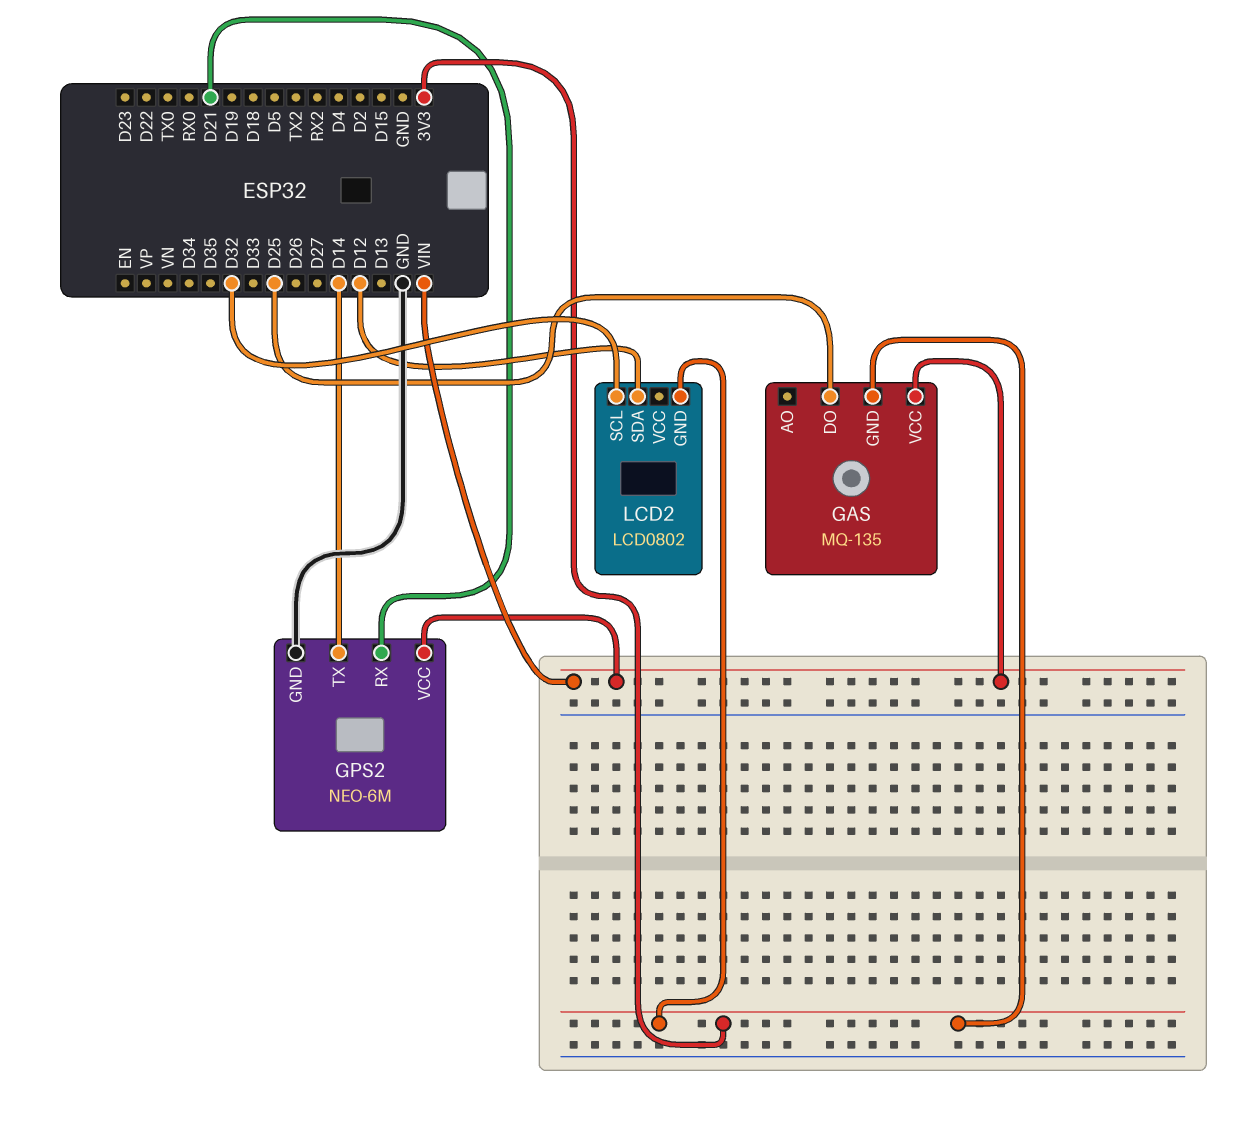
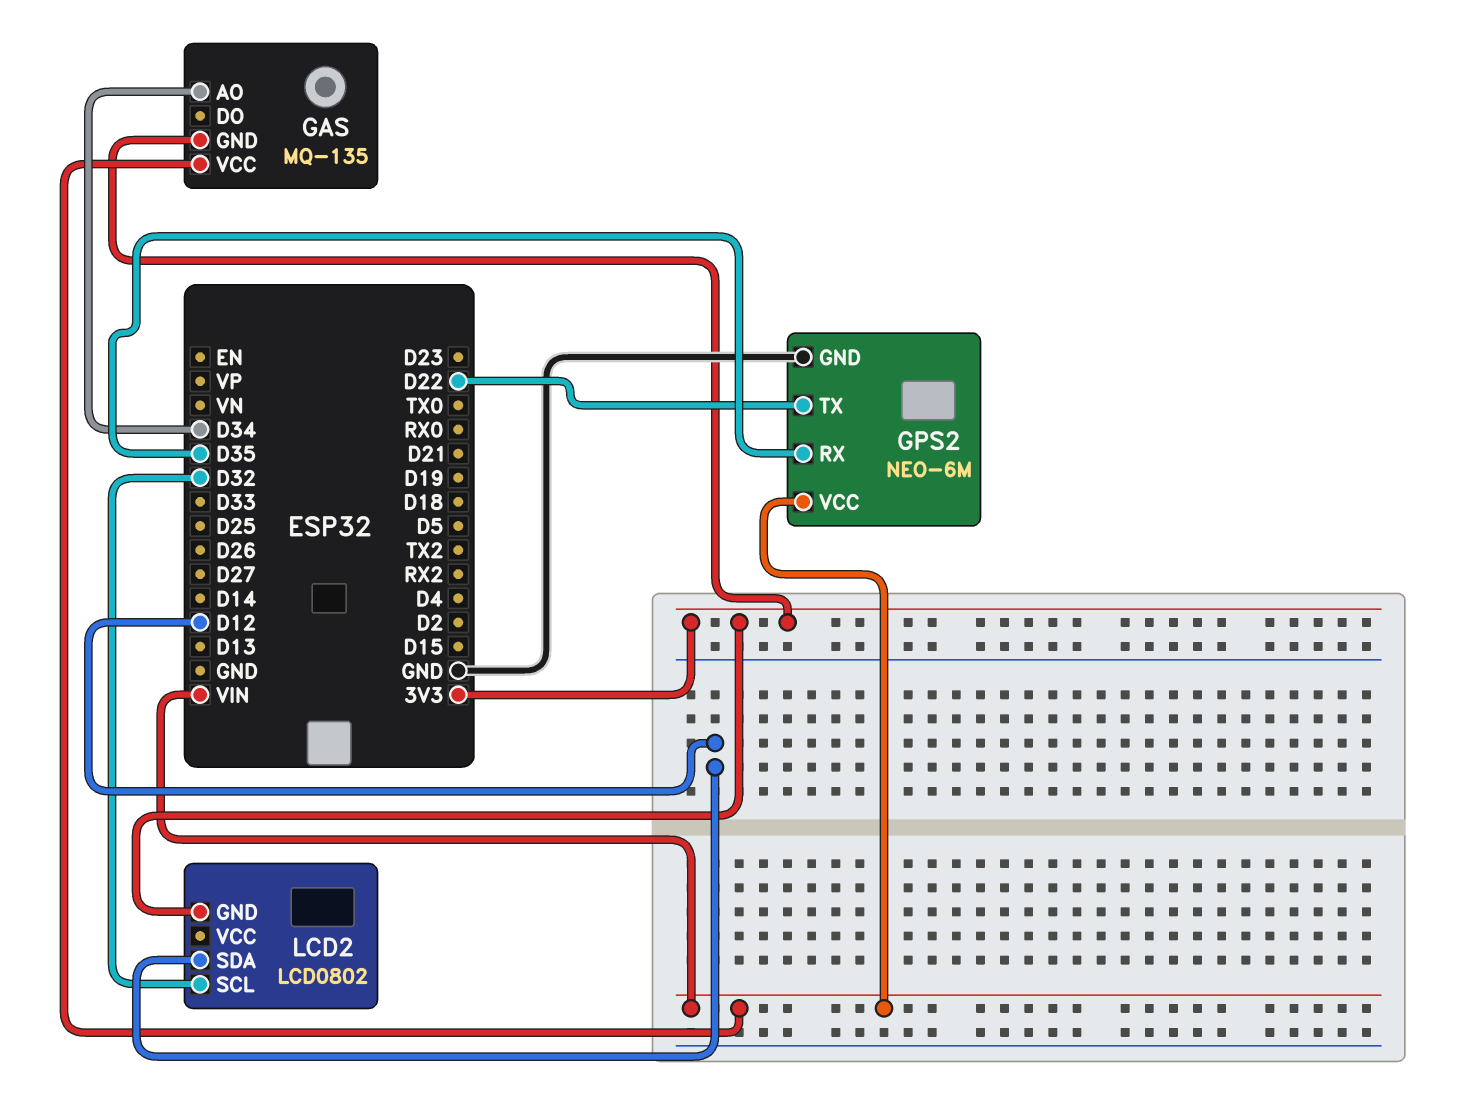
GAS pin AO: none -> D34
GAS pin DO: D25 -> none
GPS2 pin RX: D21 -> D35
GPS2 pin TX: D14 -> D22

